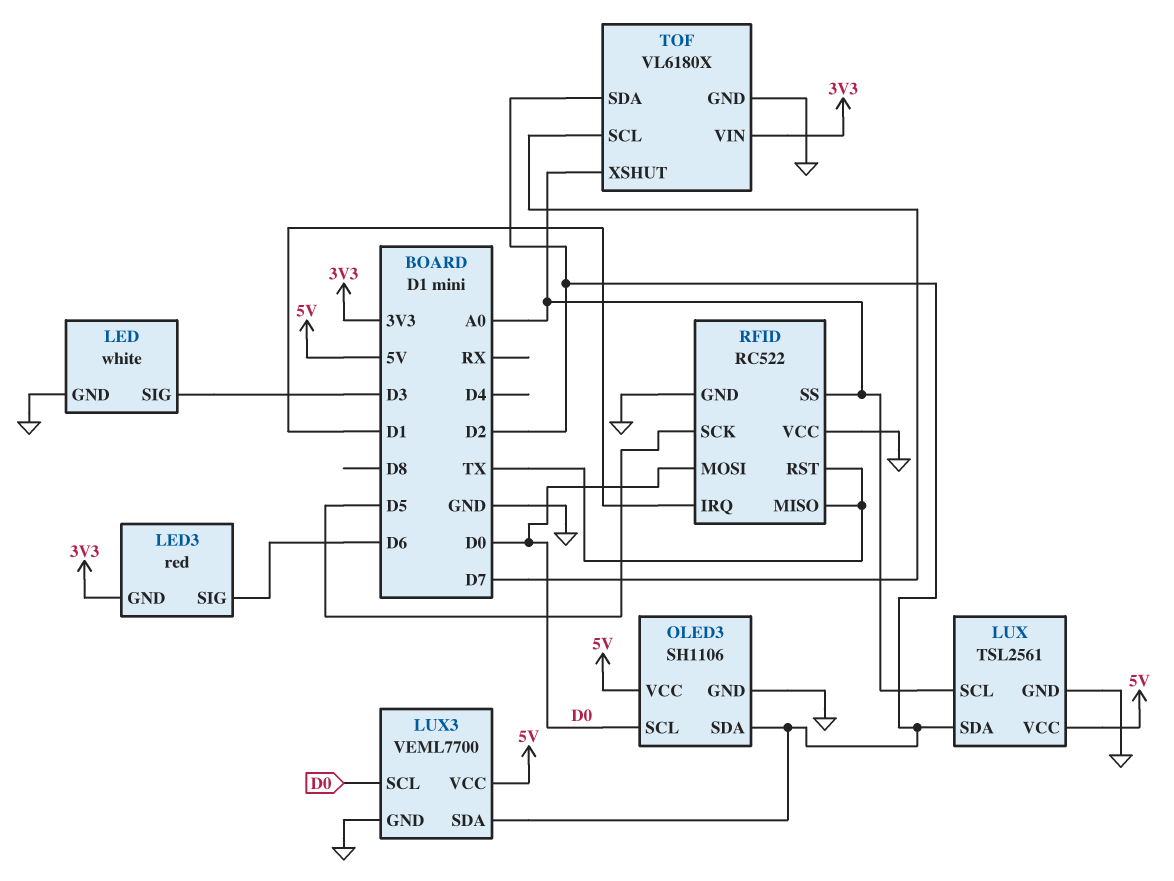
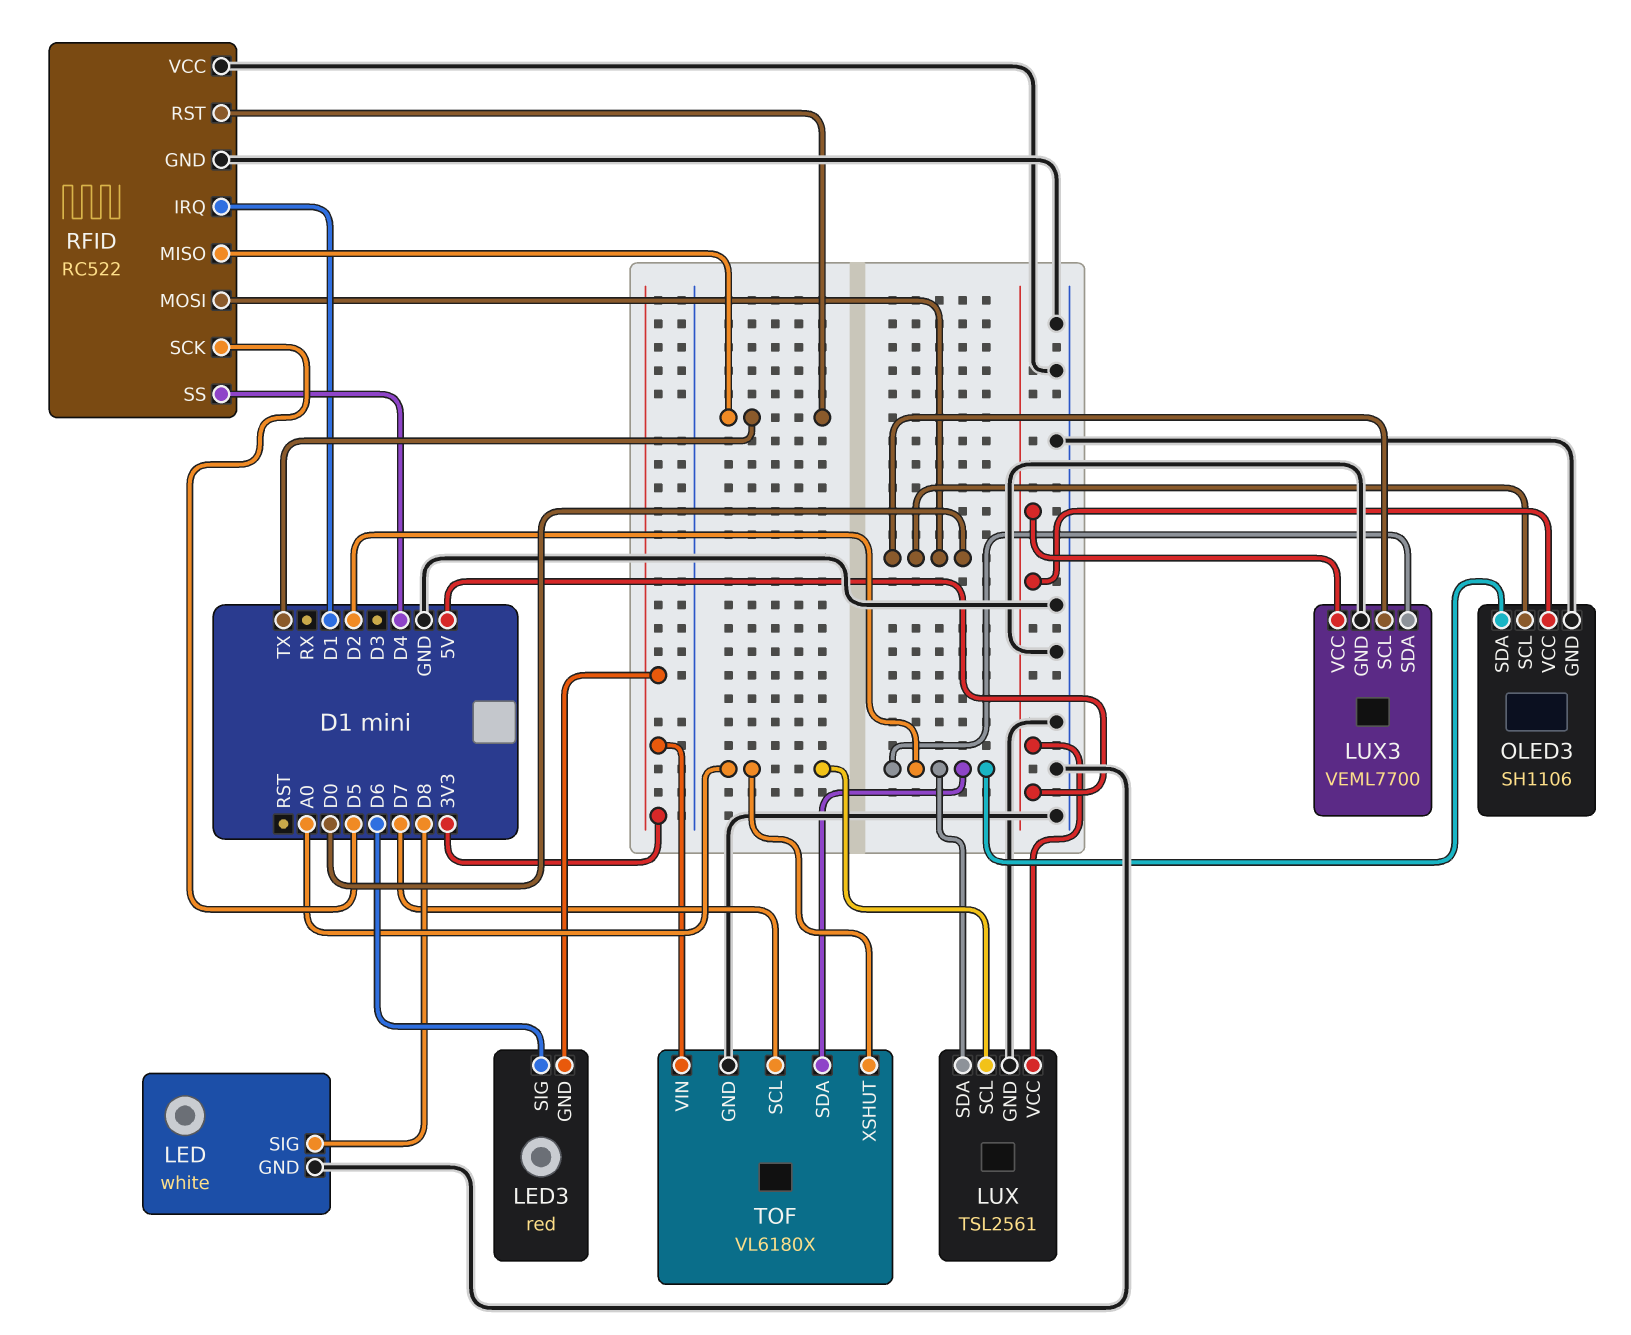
LED pin SIG: D3 -> D8
RFID pin SS: A0 -> D4

